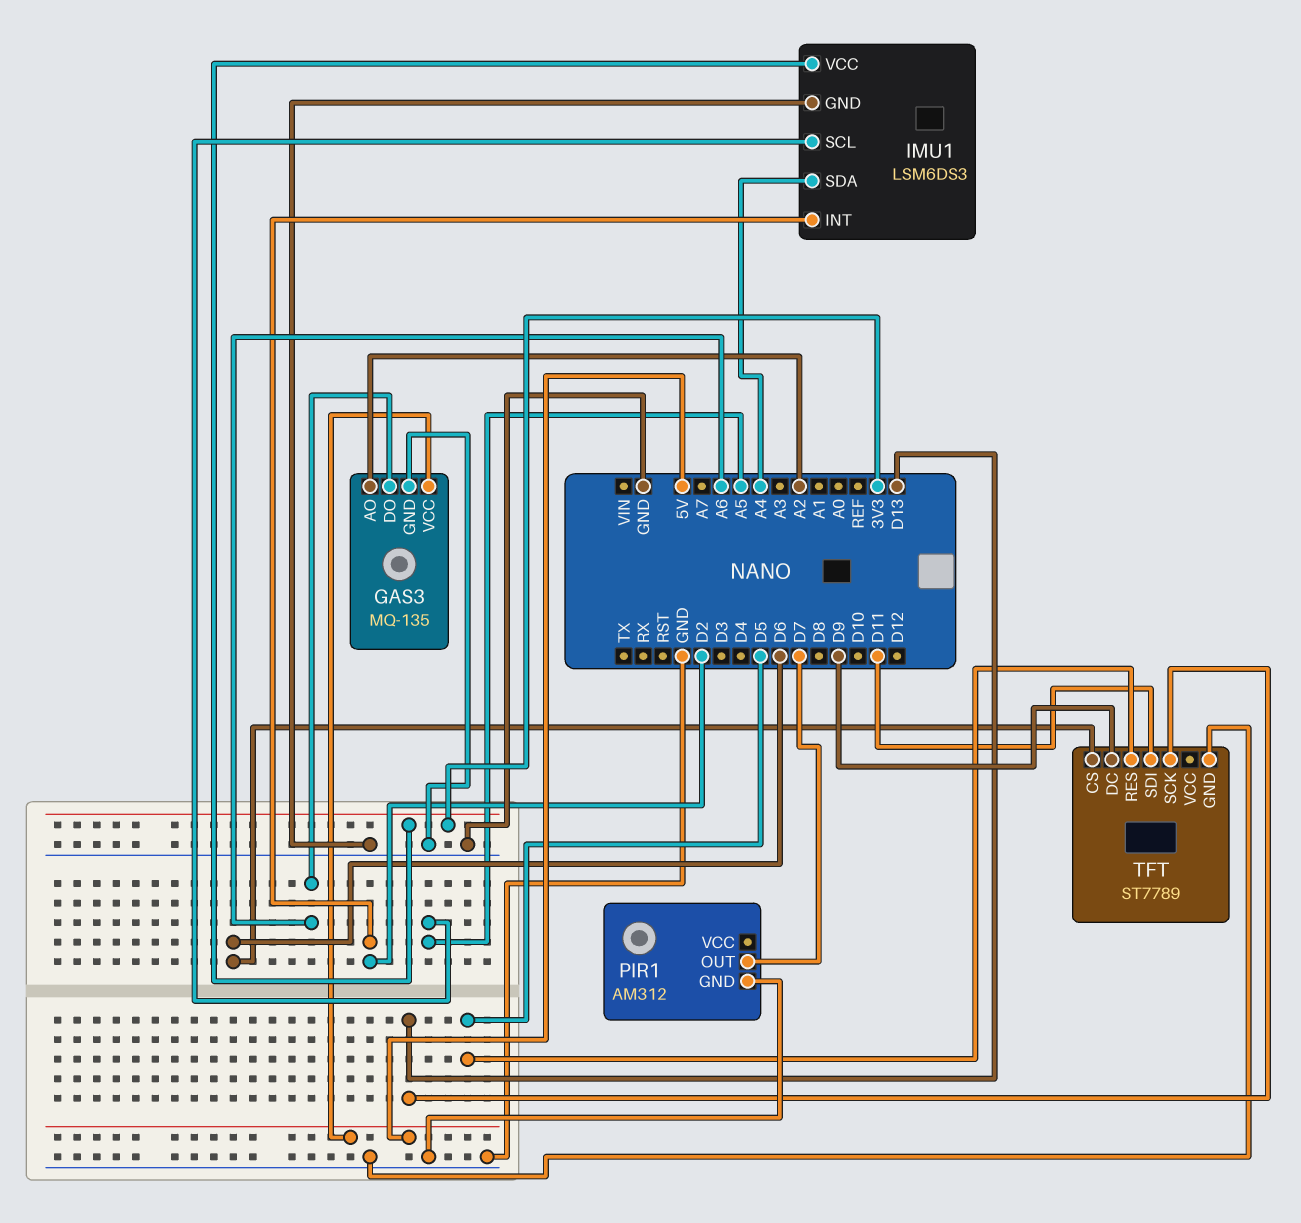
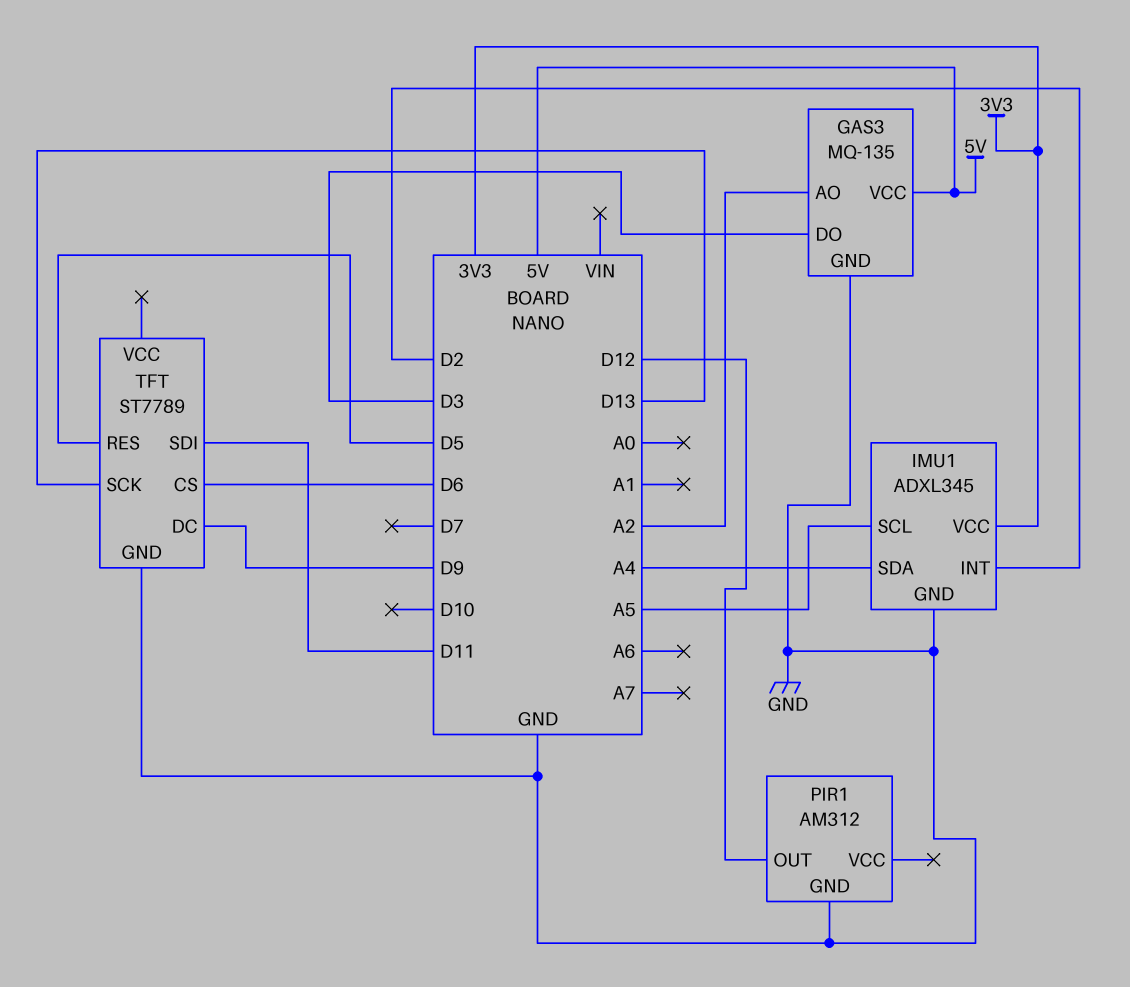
GAS3 pin DO: A6 -> D3
IMU1: LSM6DS3 -> ADXL345
PIR1 pin OUT: D7 -> D12

